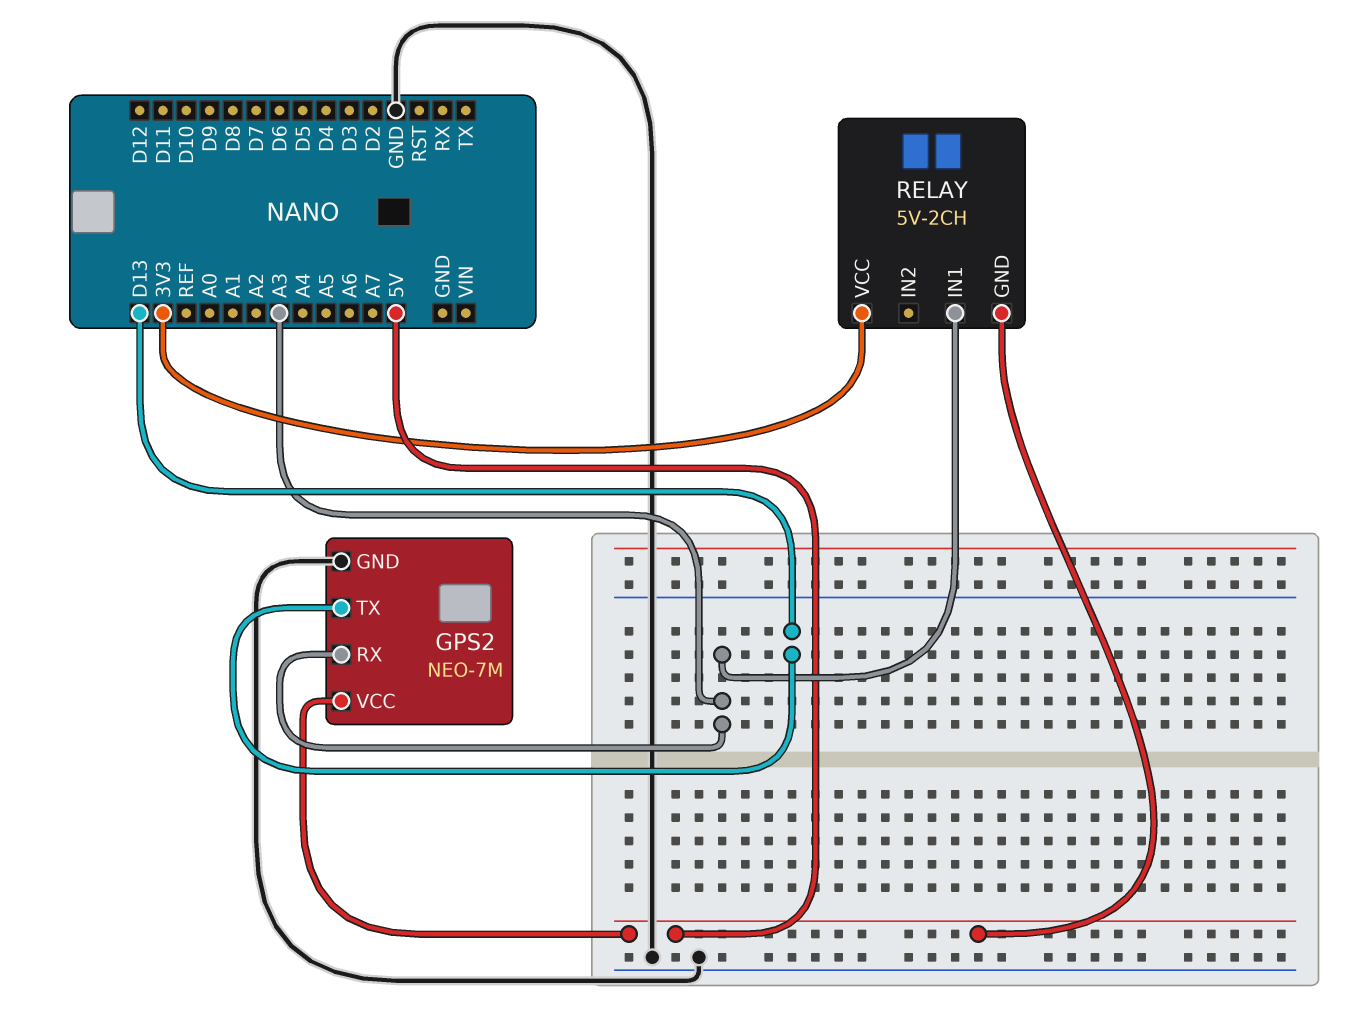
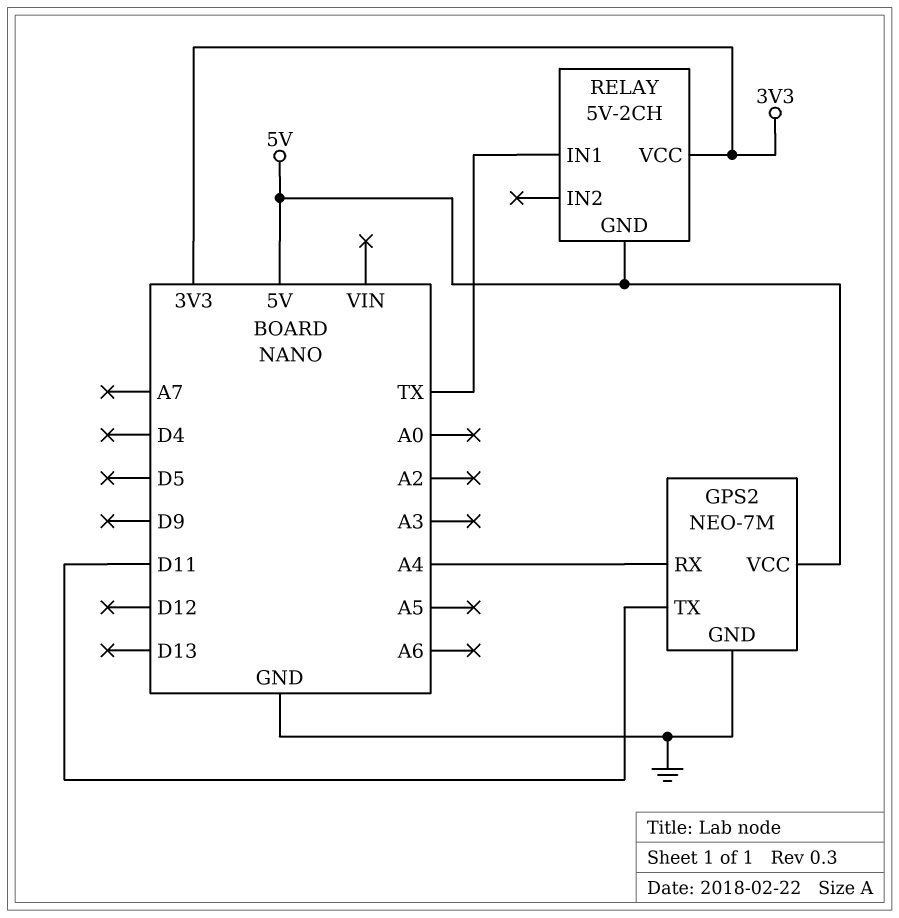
GPS2 pin RX: A3 -> A4
GPS2 pin TX: D13 -> D11
RELAY pin IN1: A3 -> TX

